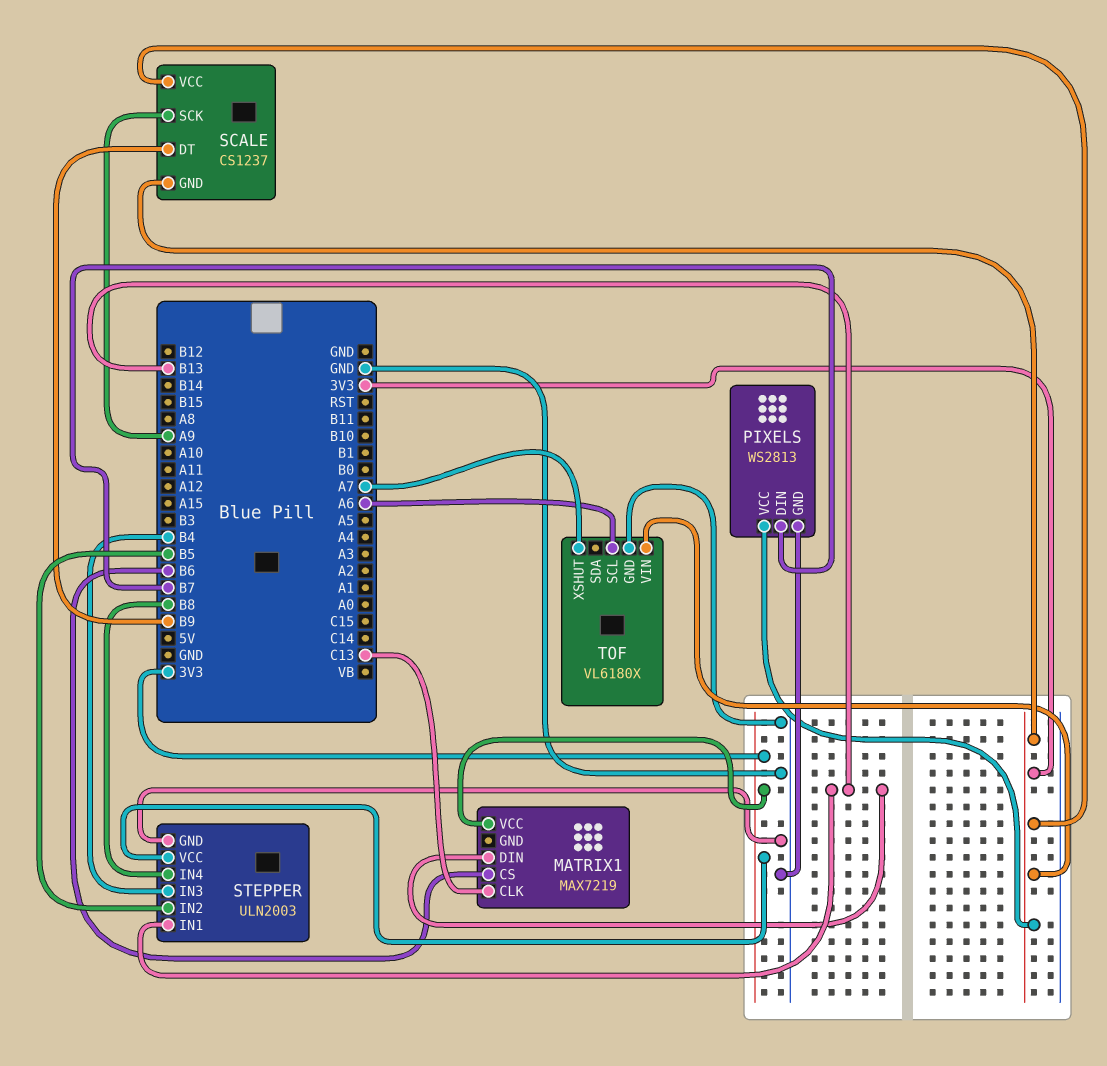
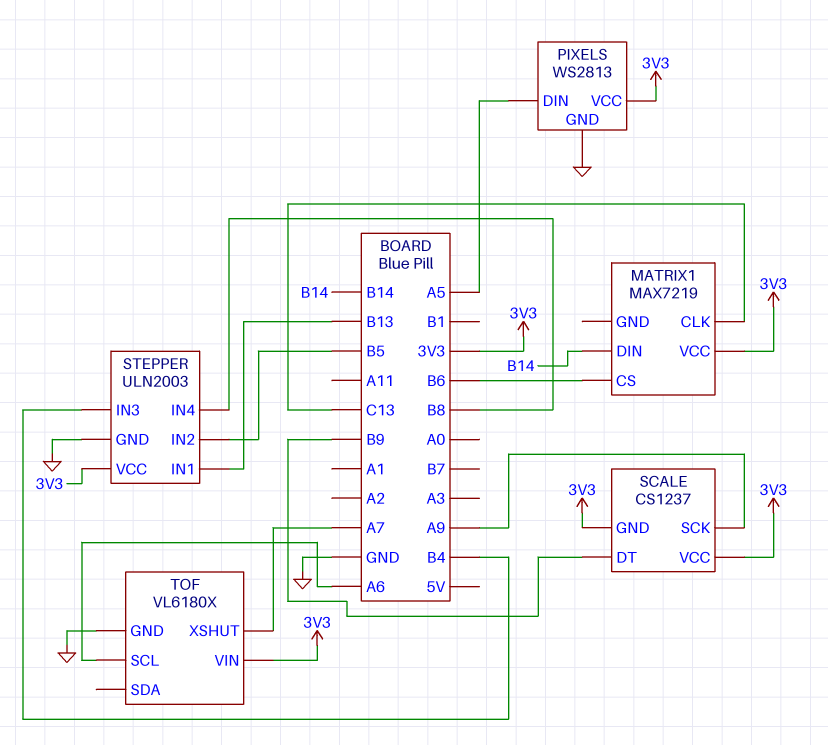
MATRIX1 pin DIN: B13 -> B14
PIXELS pin DIN: B7 -> A5

